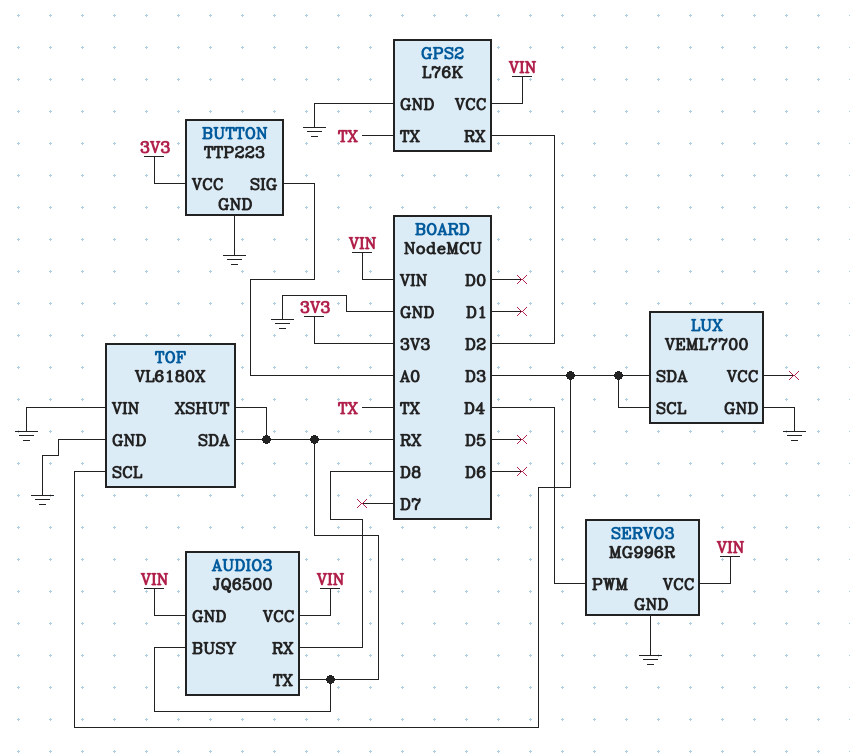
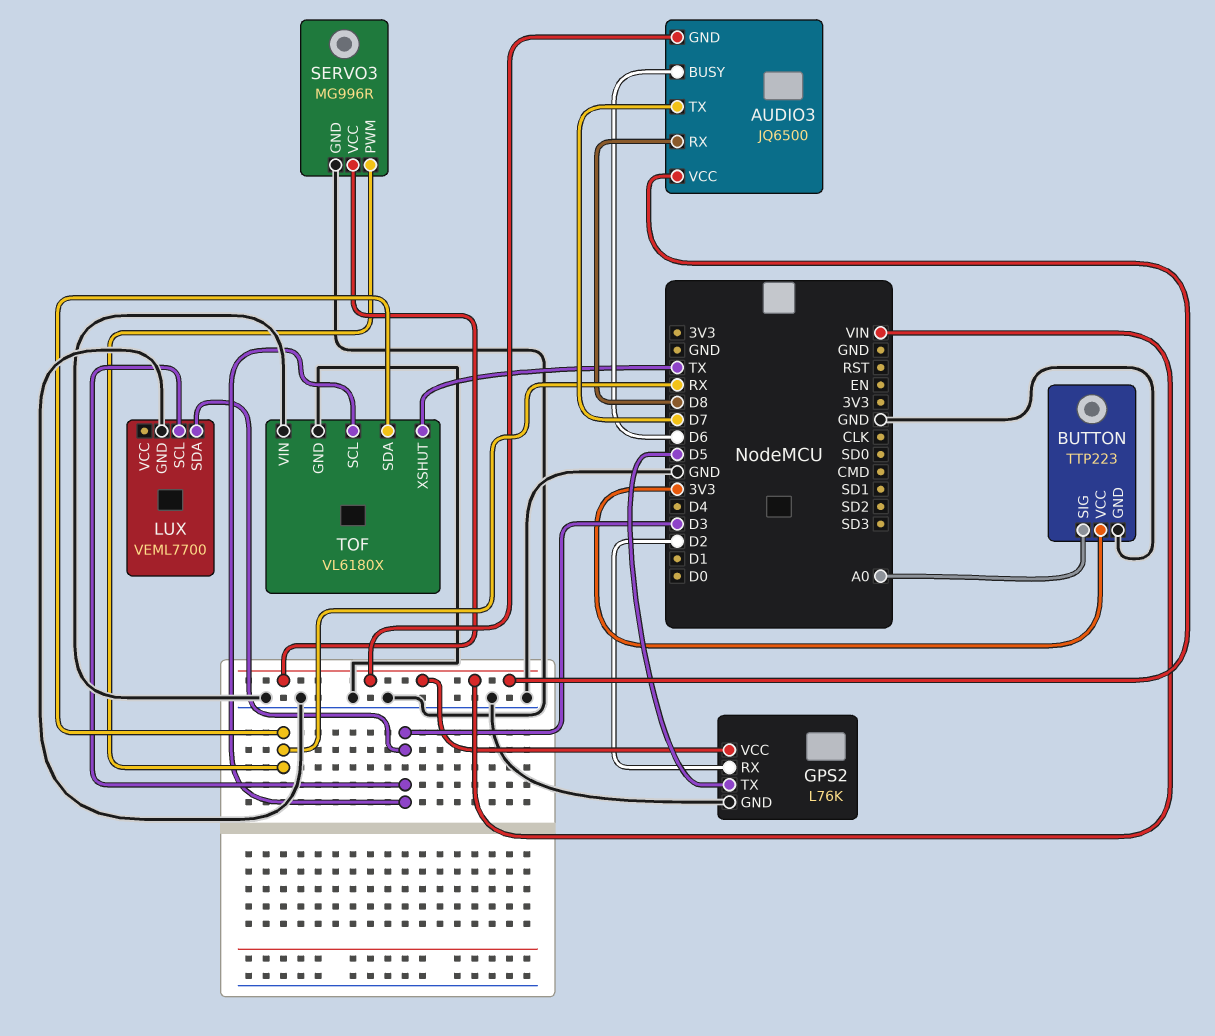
AUDIO3 pin BUSY: RX -> D6
AUDIO3 pin TX: RX -> D7
GPS2 pin TX: TX -> D5
SERVO3 pin PWM: D4 -> RX
TOF pin XSHUT: RX -> TX

